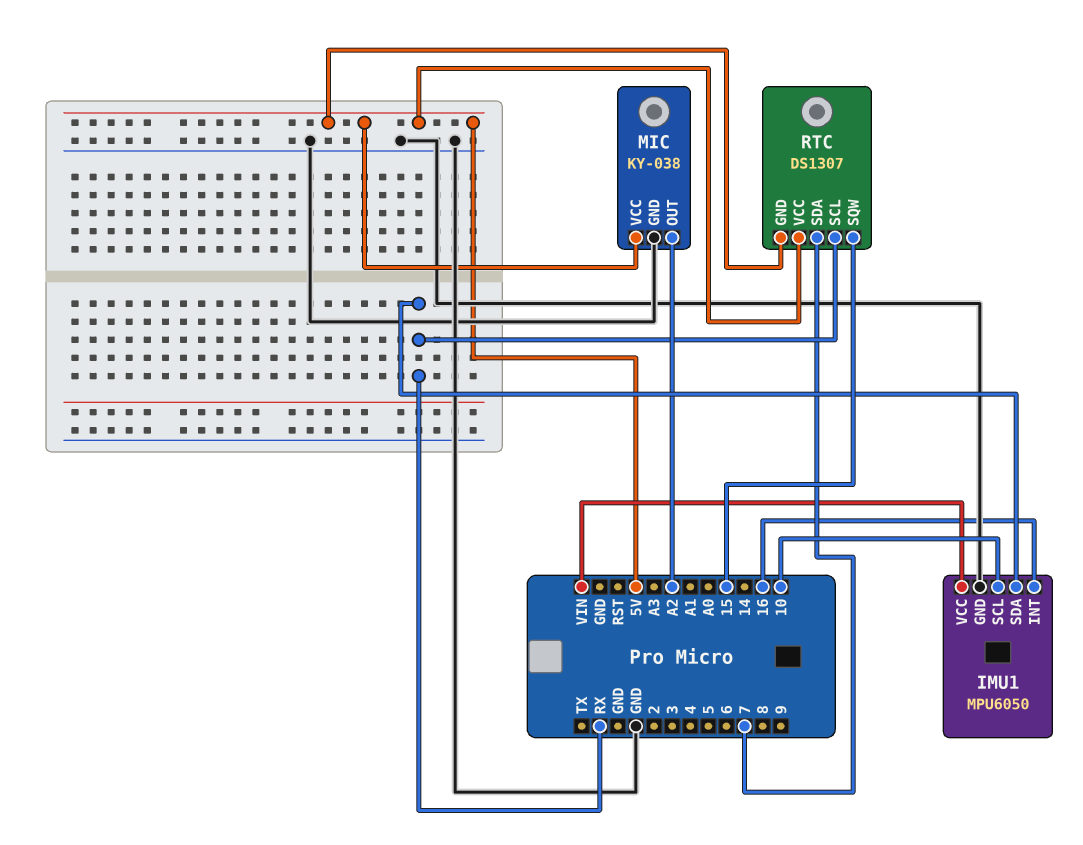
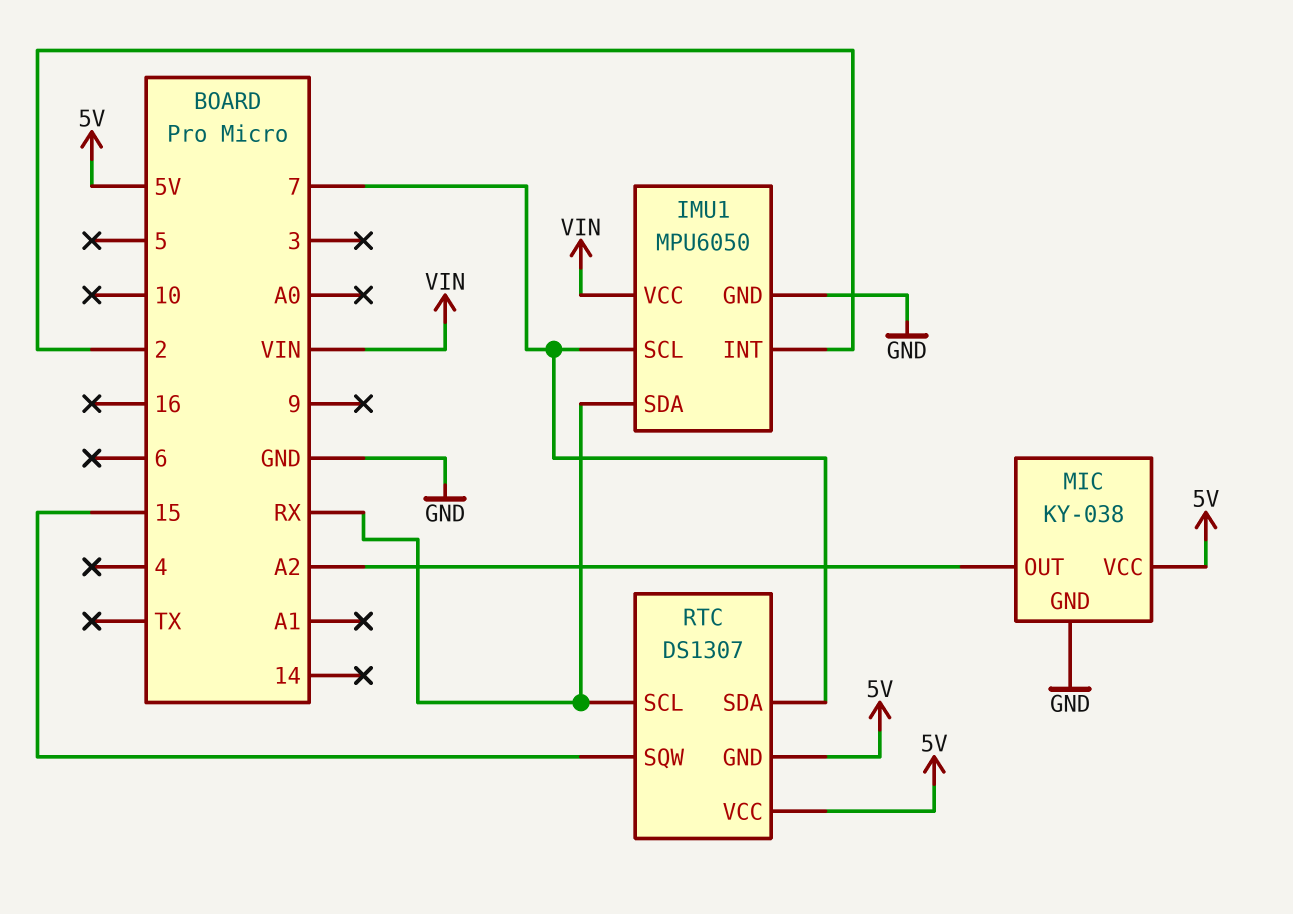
IMU1 pin INT: 16 -> 2
IMU1 pin SCL: 10 -> 7

